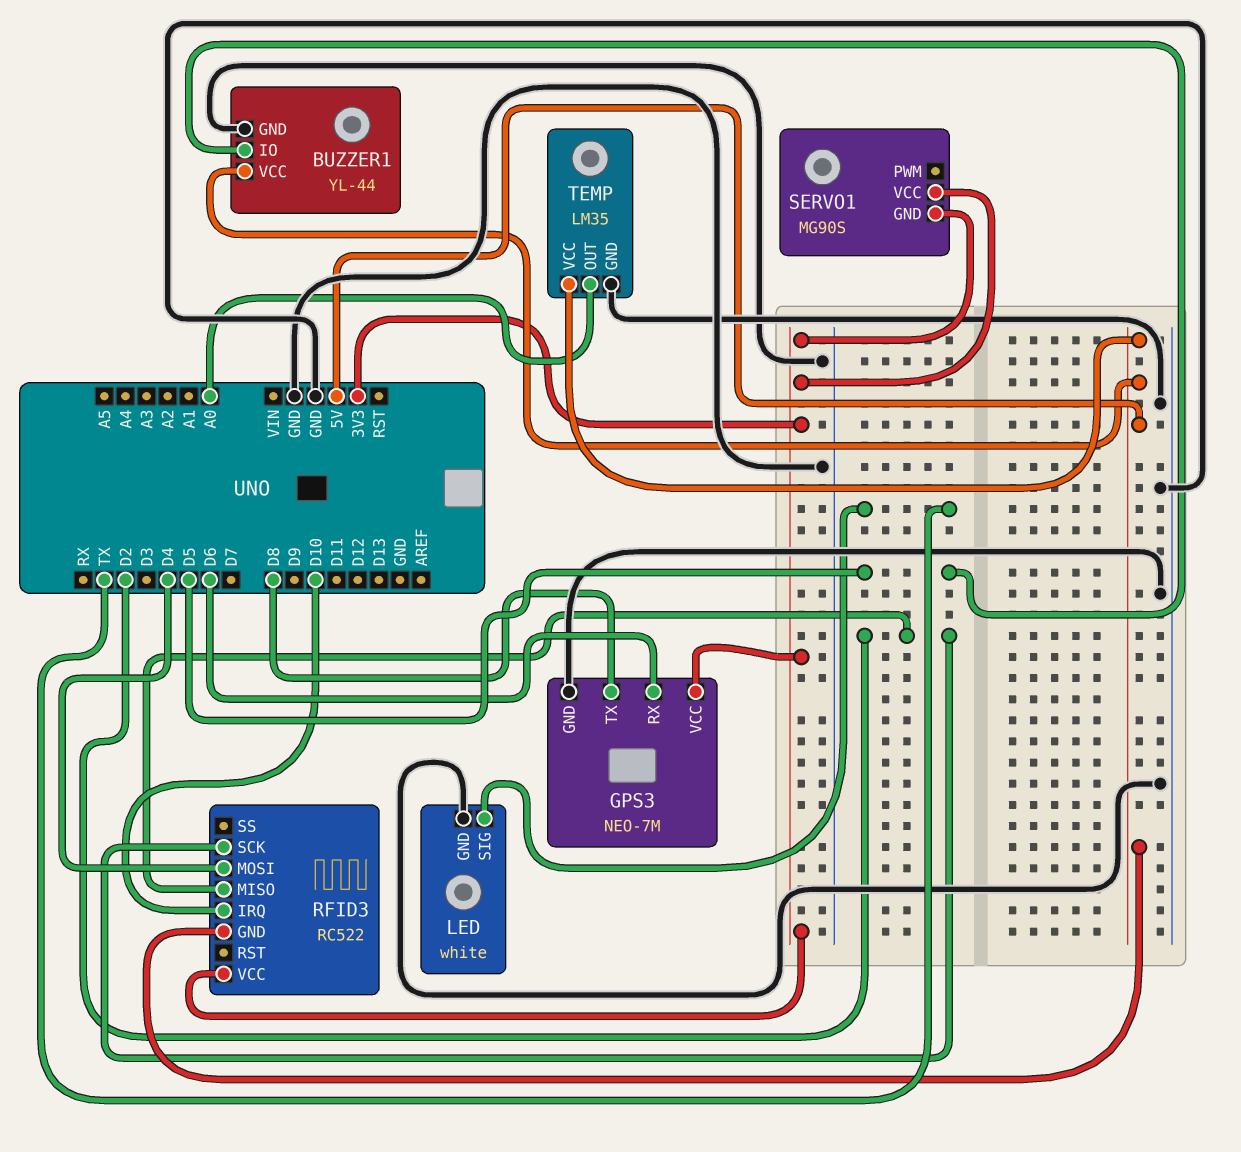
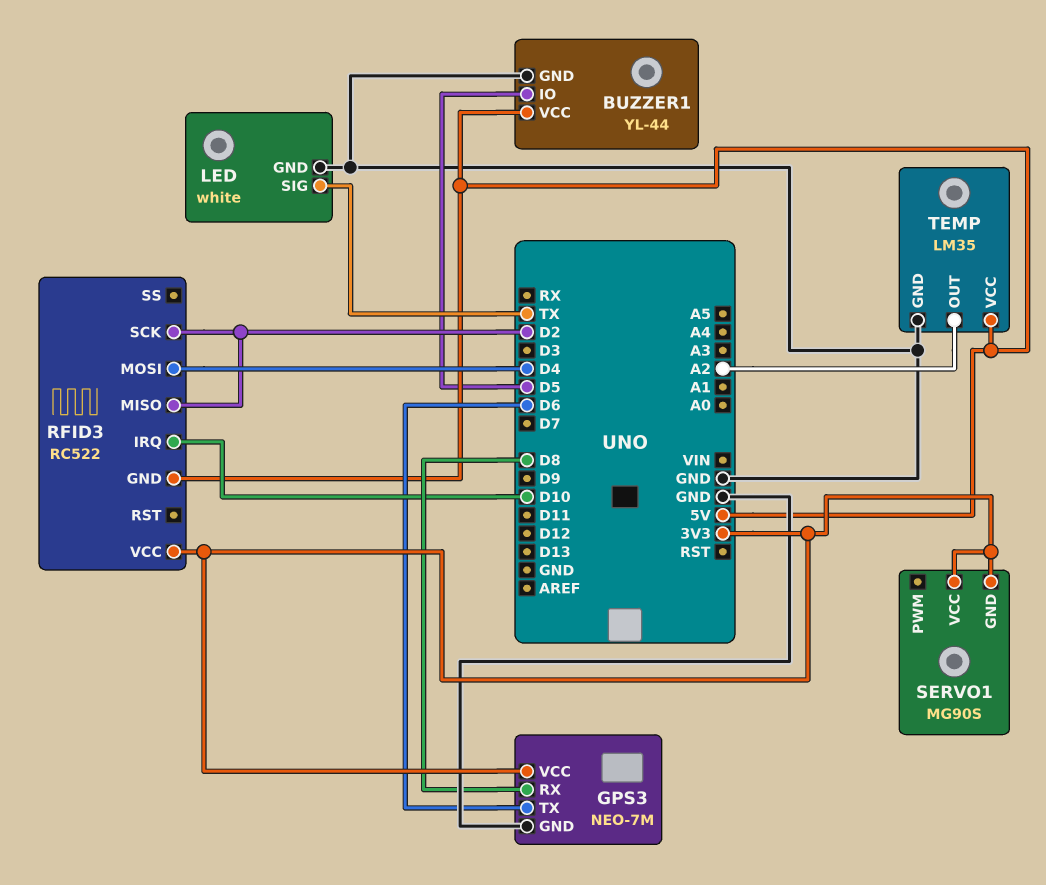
GPS3 pin RX: D6 -> D8
GPS3 pin TX: D8 -> D6
TEMP pin OUT: A0 -> A2

